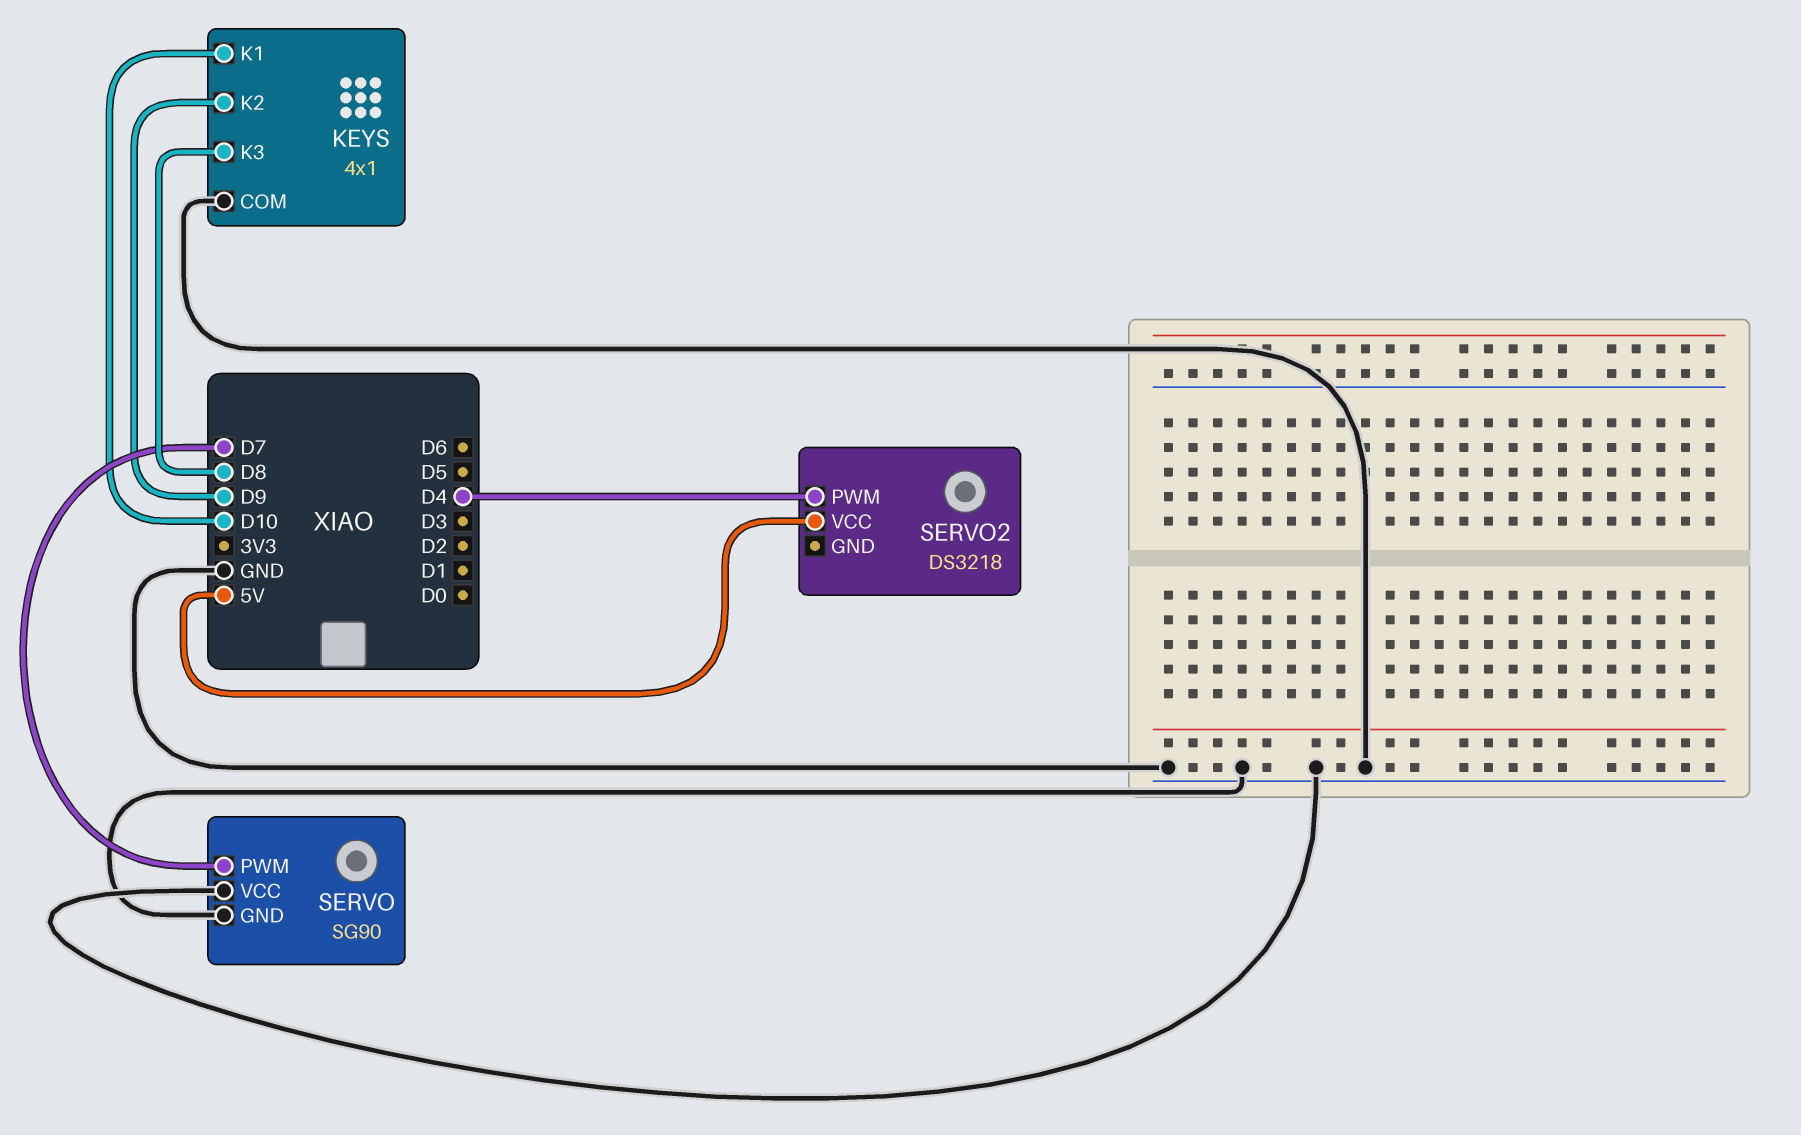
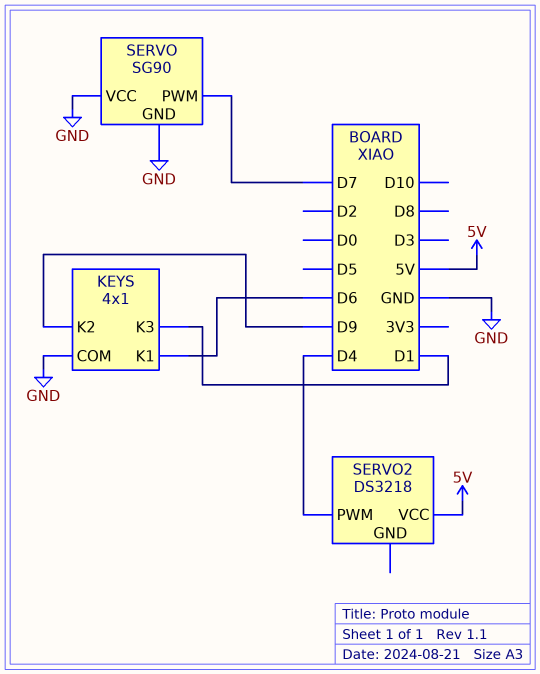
KEYS pin K1: D10 -> D6
KEYS pin K3: D8 -> D1

